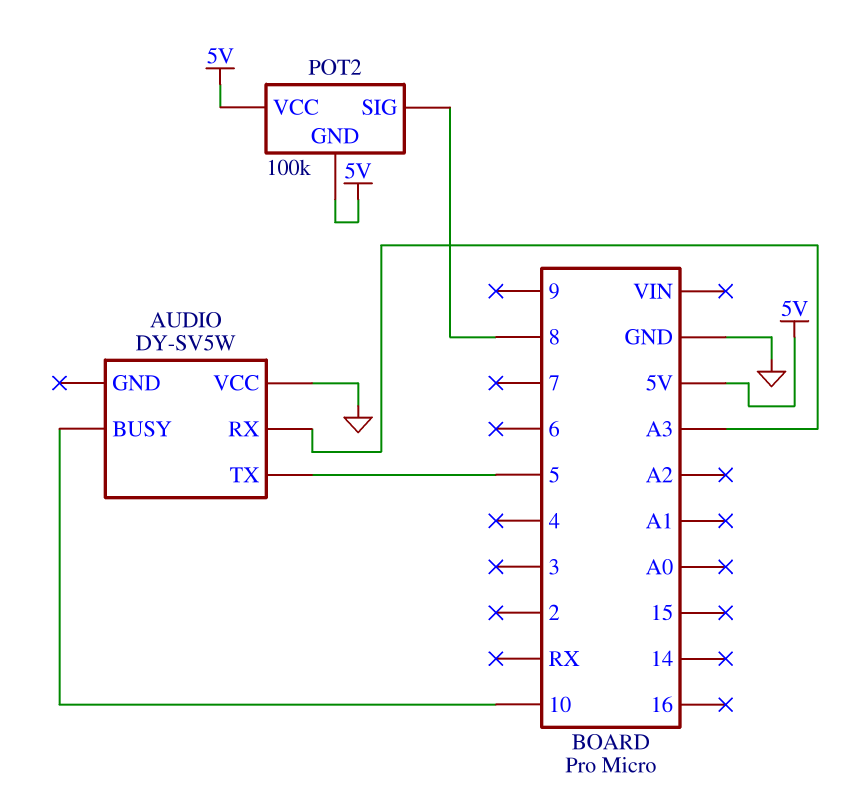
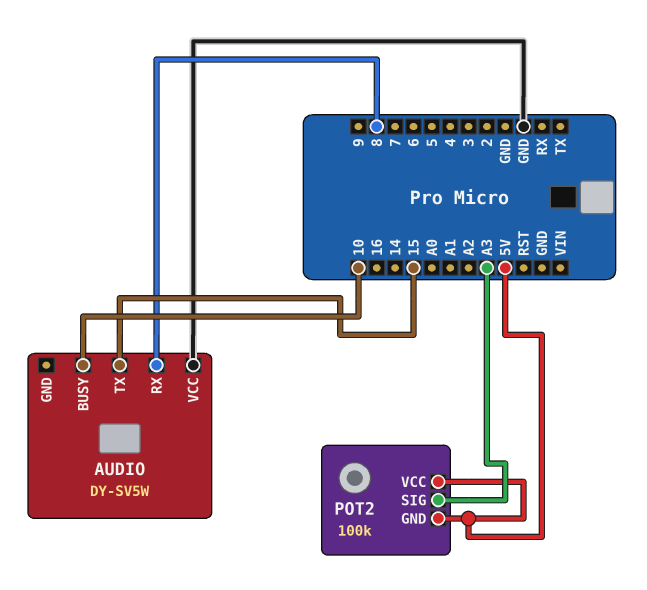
AUDIO pin RX: A3 -> 8
AUDIO pin TX: 5 -> 15
POT2 pin SIG: 8 -> A3

